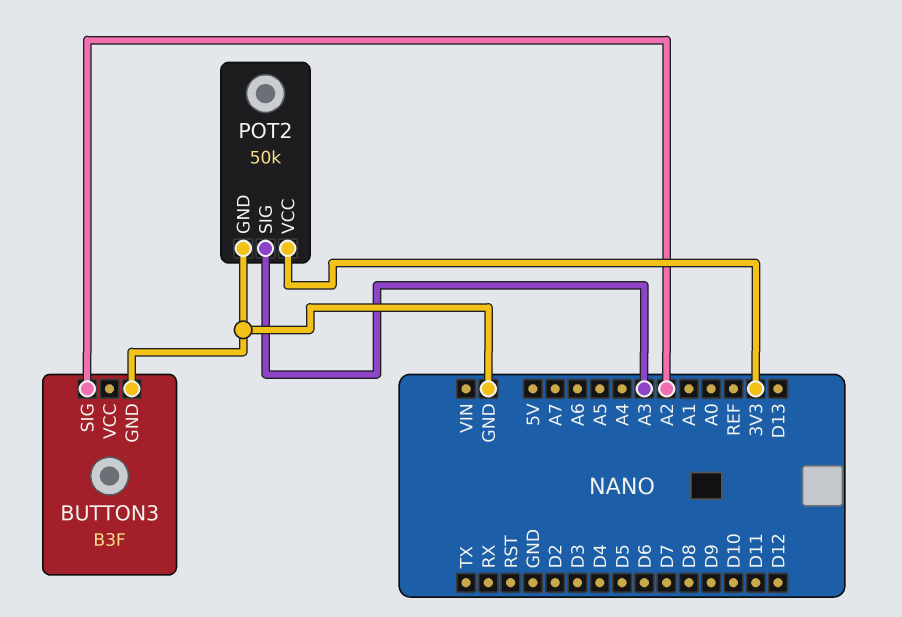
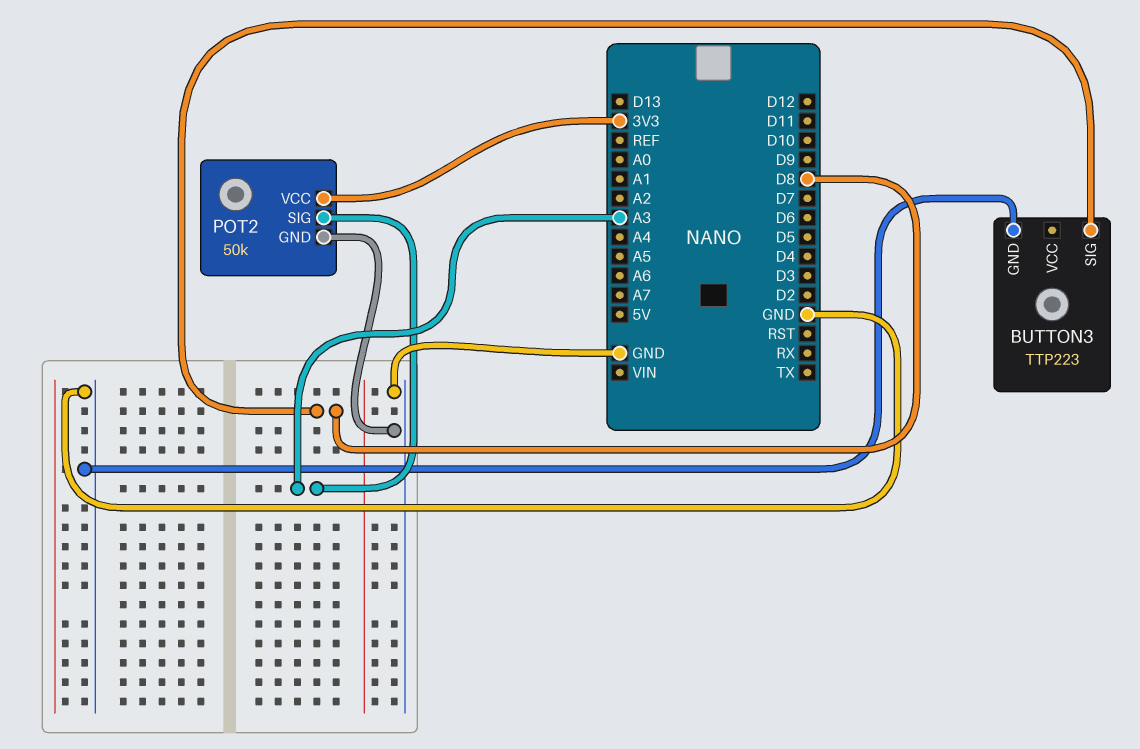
BUTTON3: B3F -> TTP223
BUTTON3 pin SIG: A2 -> D8

